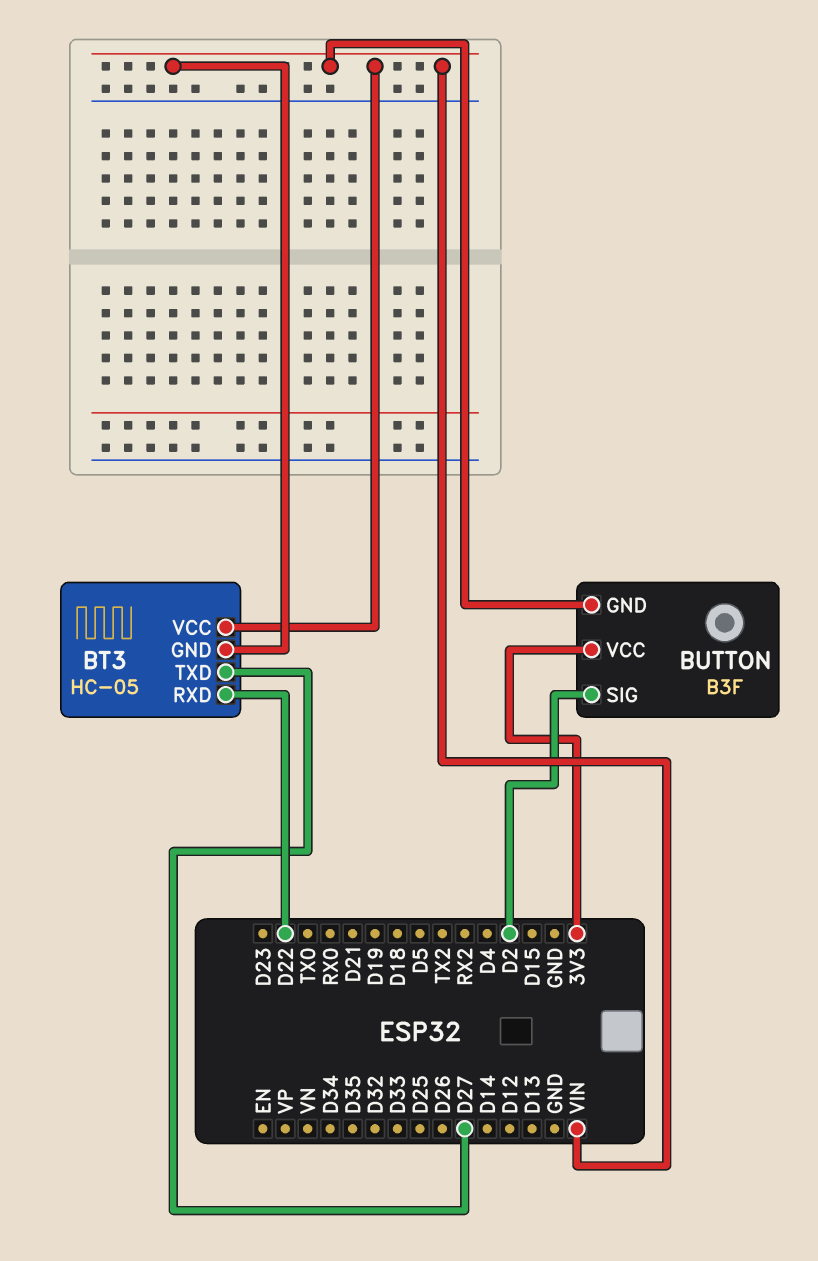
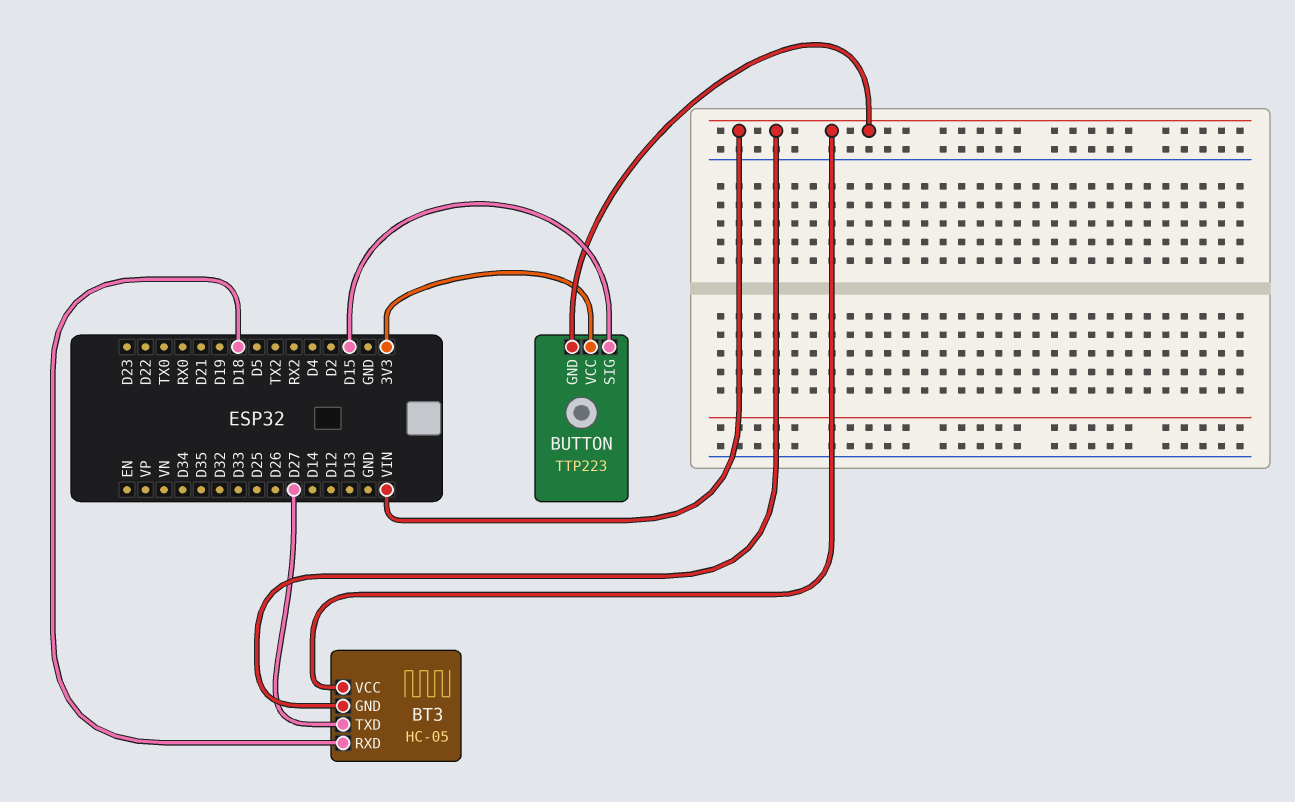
BT3 pin RXD: D22 -> D18
BUTTON: B3F -> TTP223
BUTTON pin SIG: D2 -> D15

